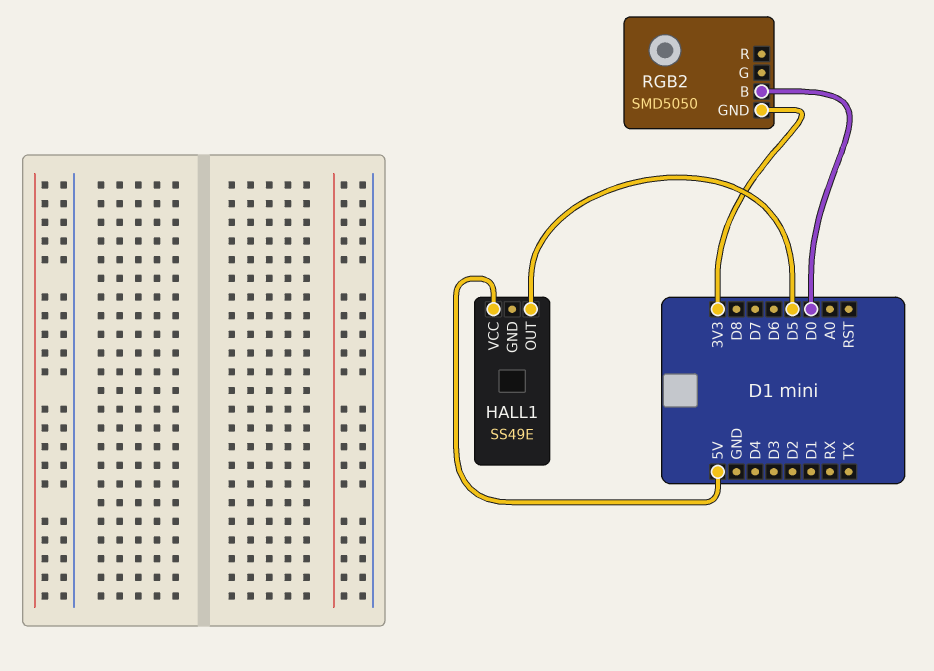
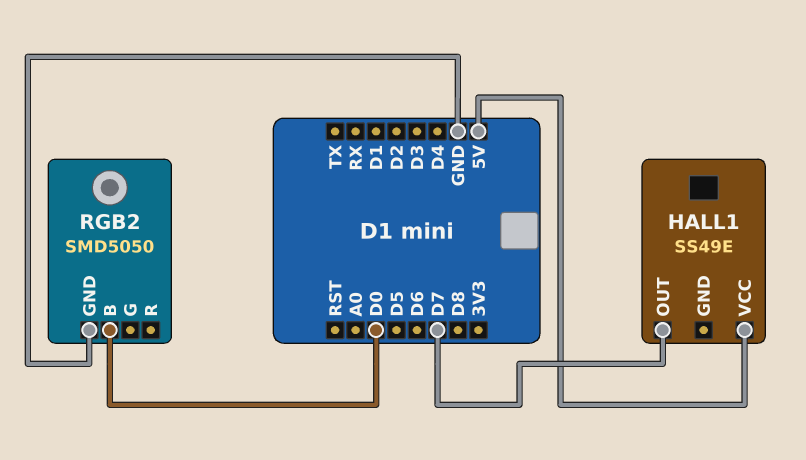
HALL1 pin OUT: D5 -> D7
RGB2 pin GND: 3V3 -> GND

